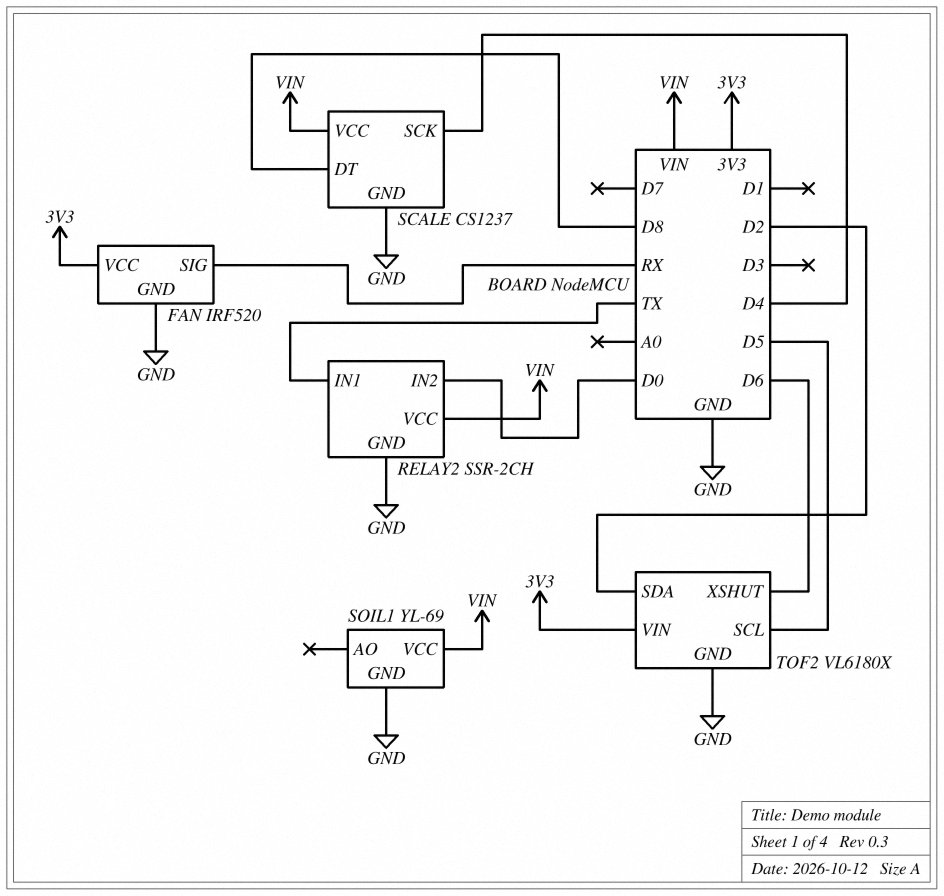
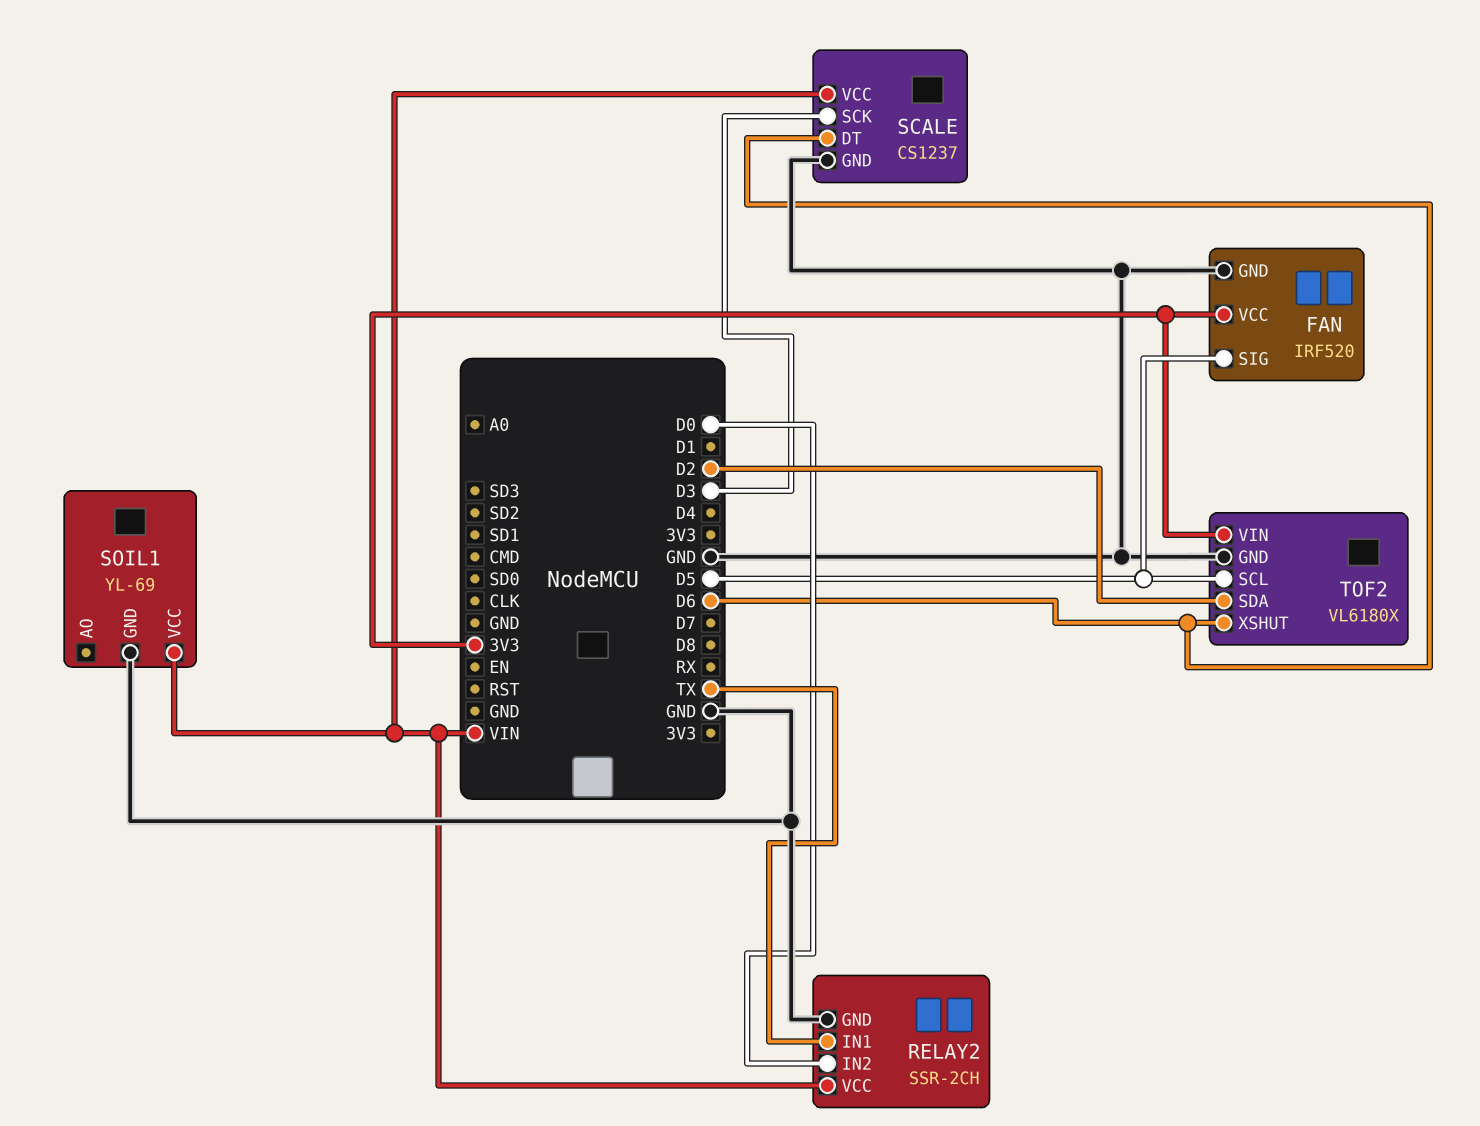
FAN pin SIG: RX -> D5
SCALE pin DT: D8 -> D6
SCALE pin SCK: D4 -> D3

